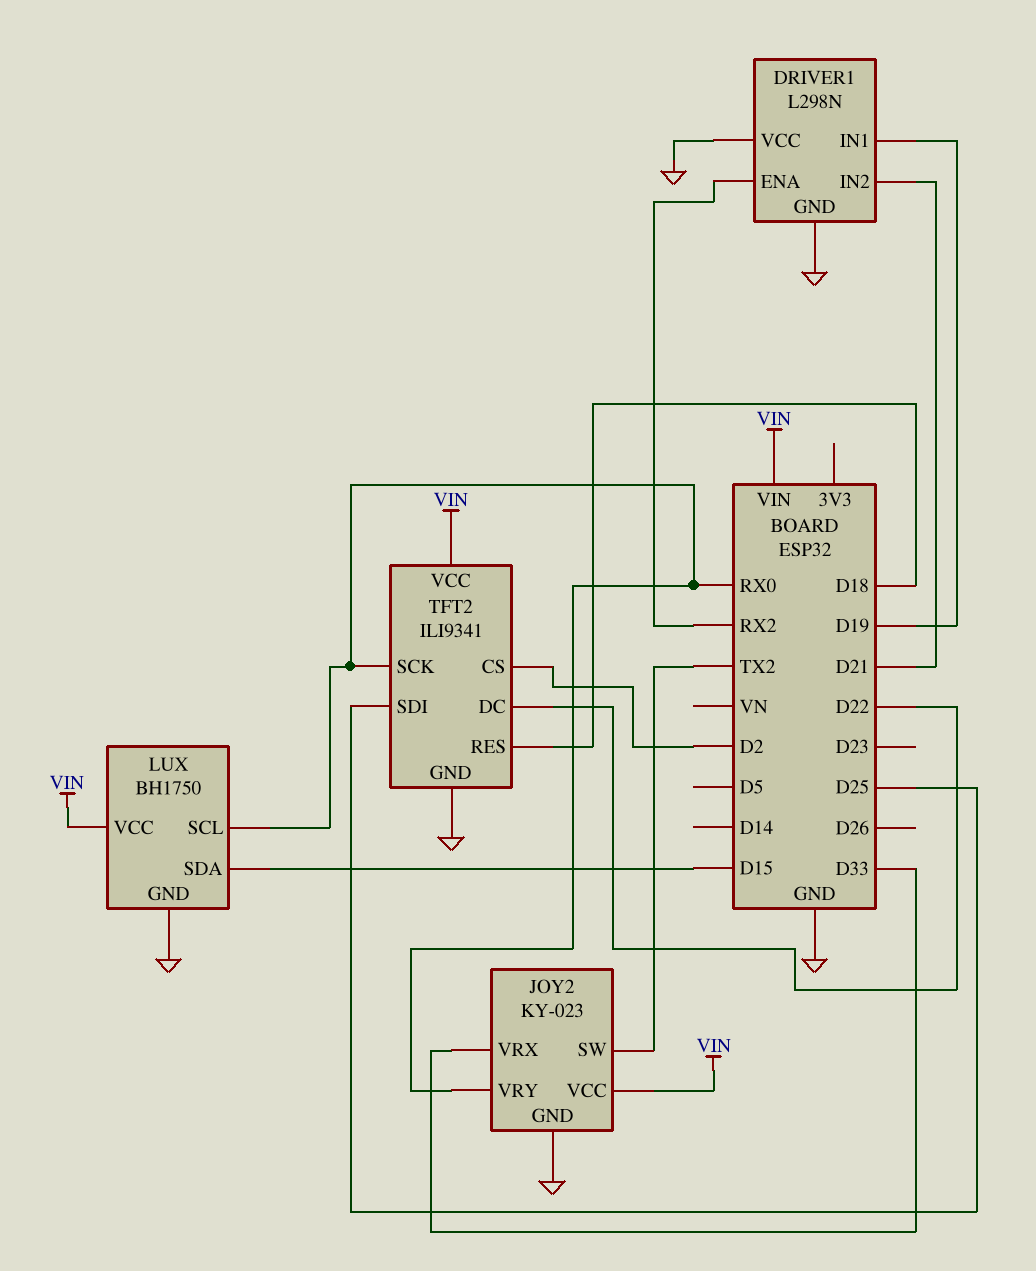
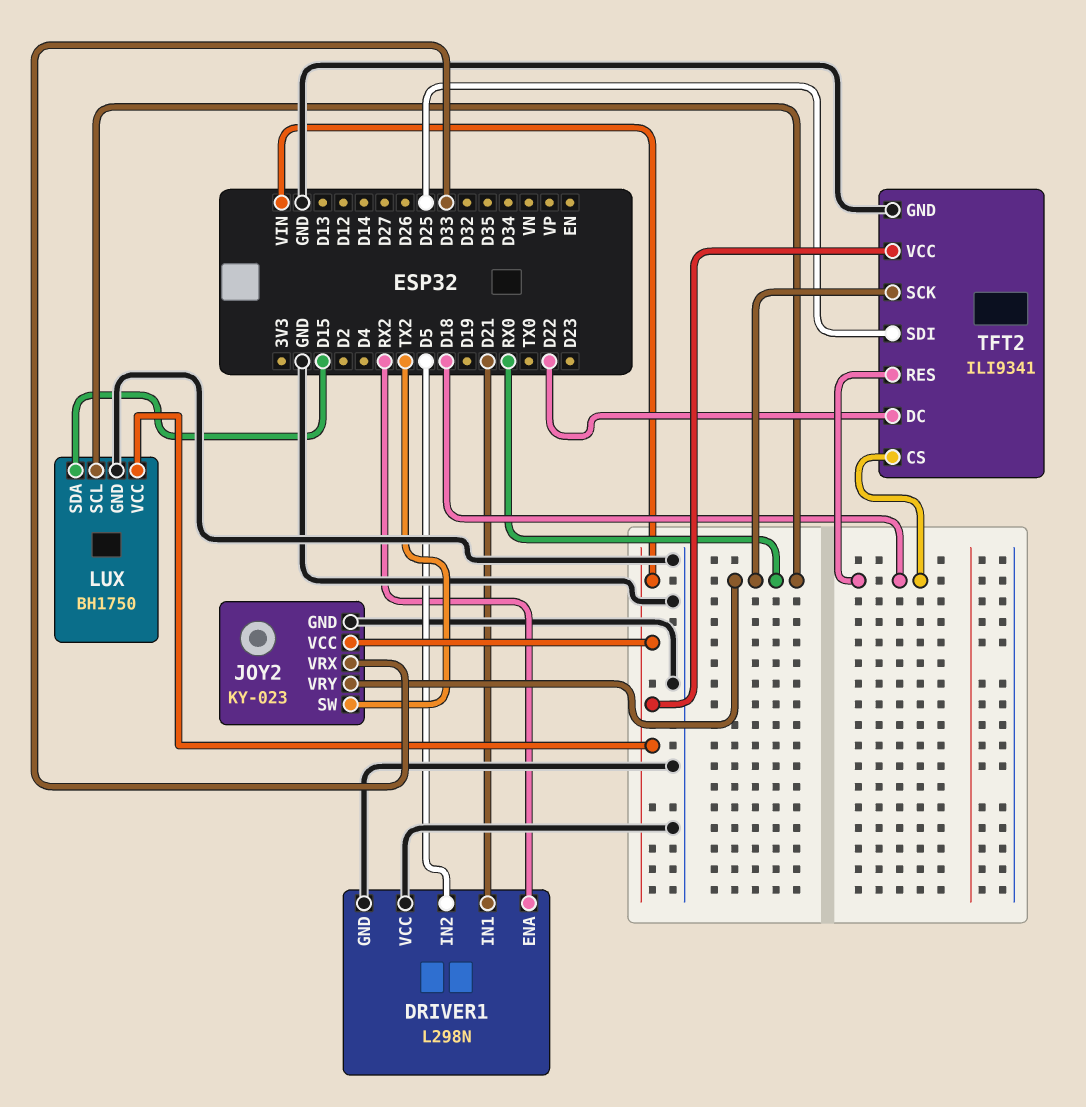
DRIVER1 pin IN1: D19 -> D21
DRIVER1 pin IN2: D21 -> D5
TFT2 pin CS: D2 -> D18

